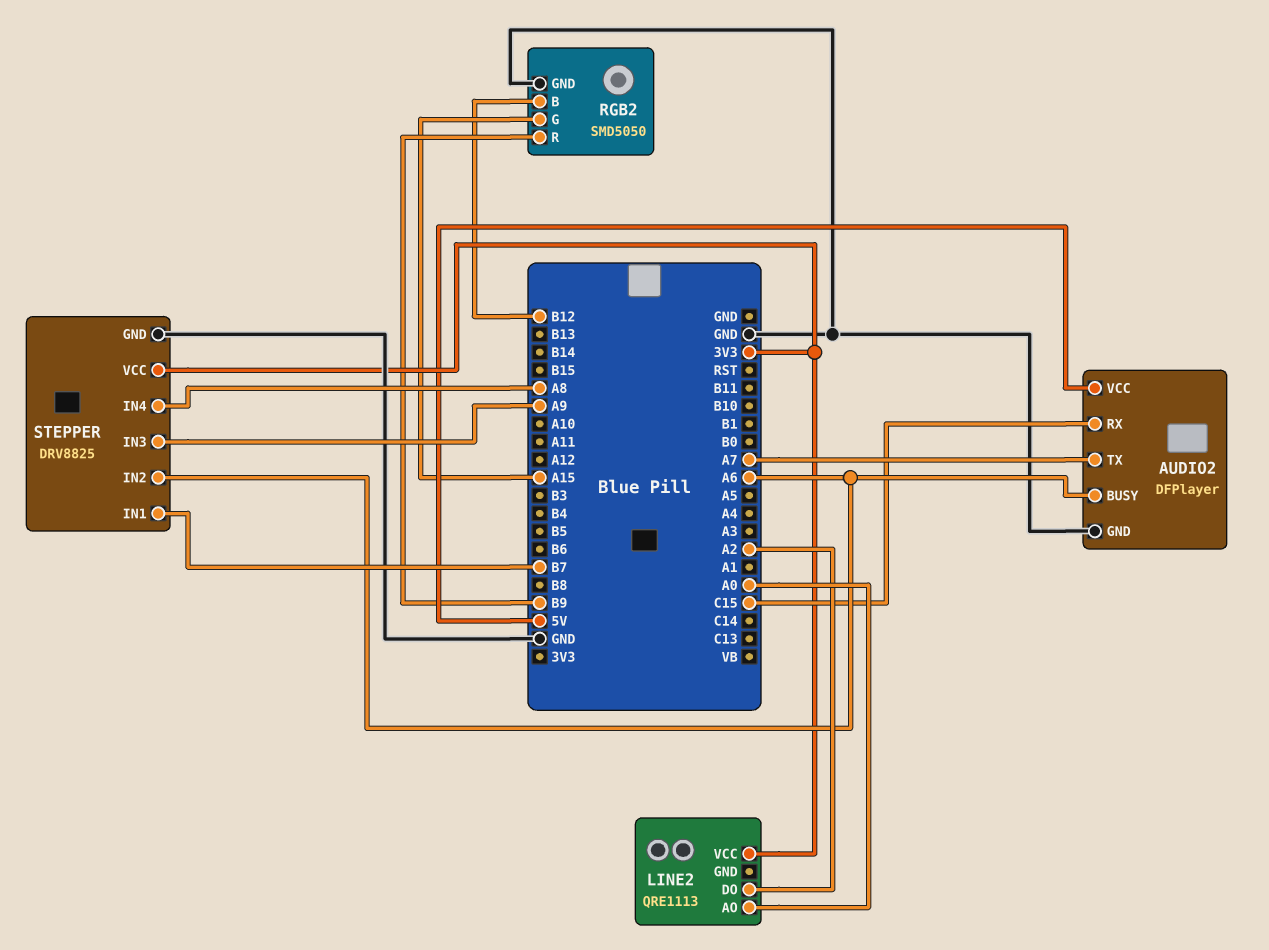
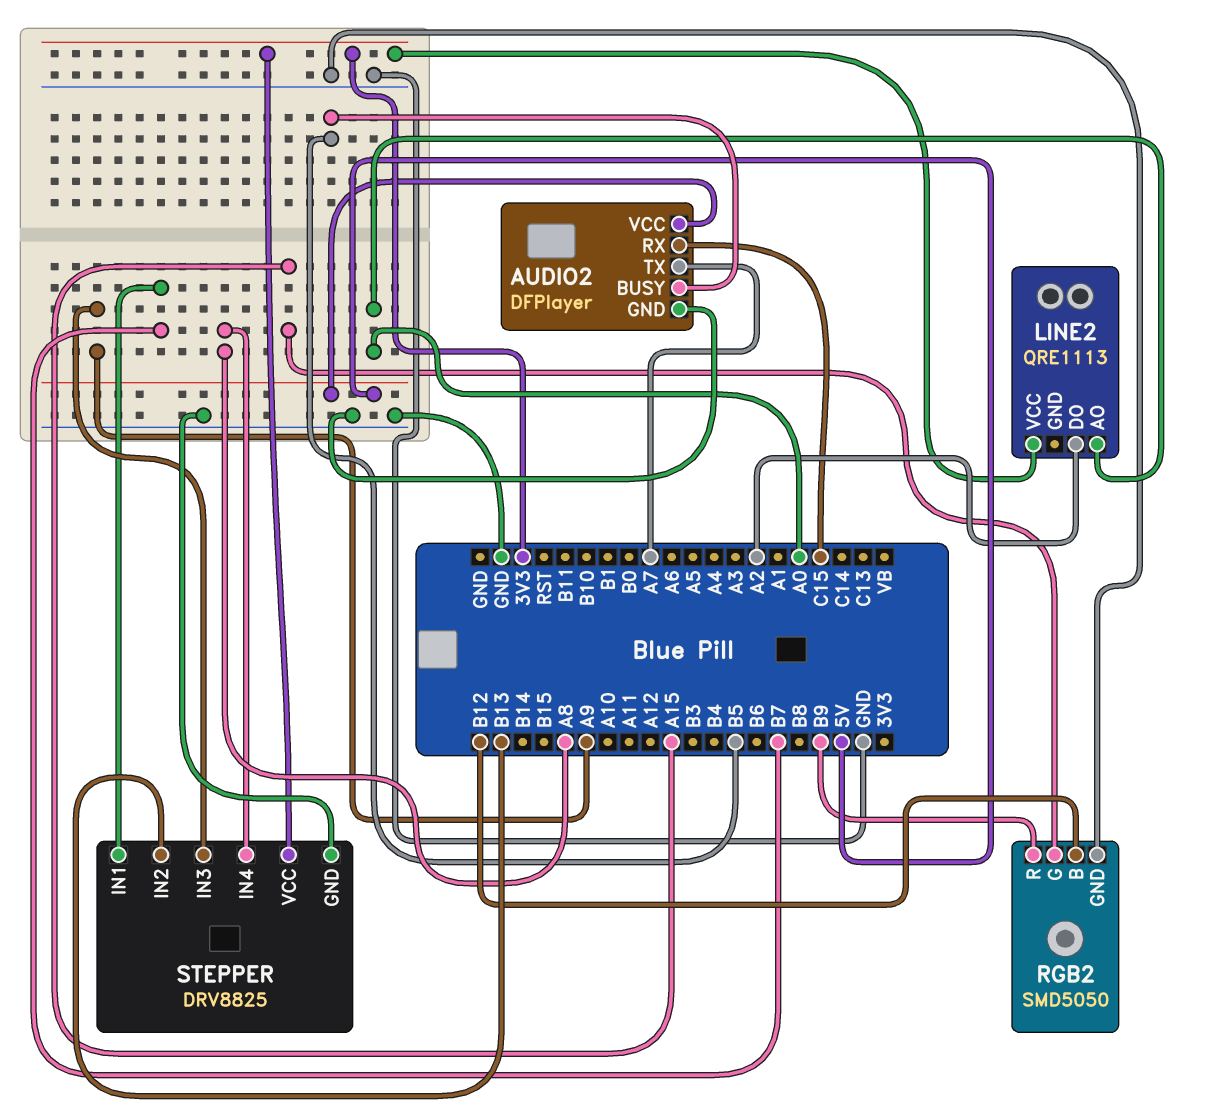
AUDIO2 pin BUSY: A6 -> B5
STEPPER pin IN2: A6 -> B13

